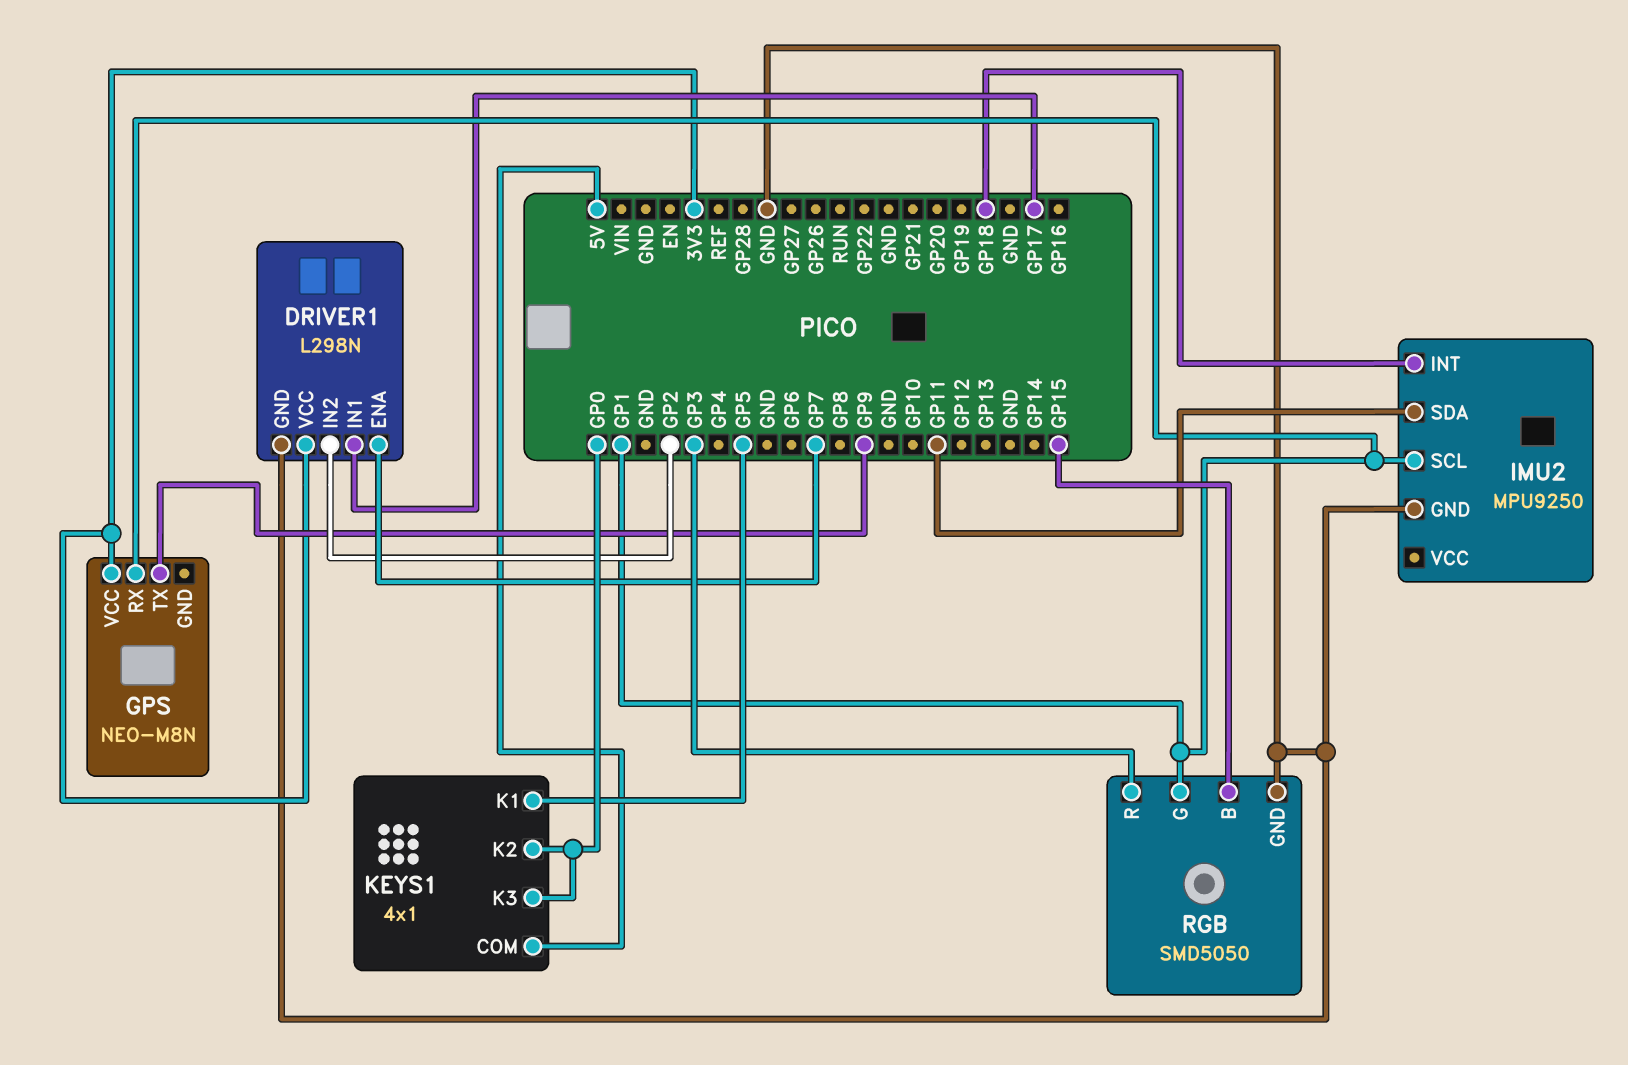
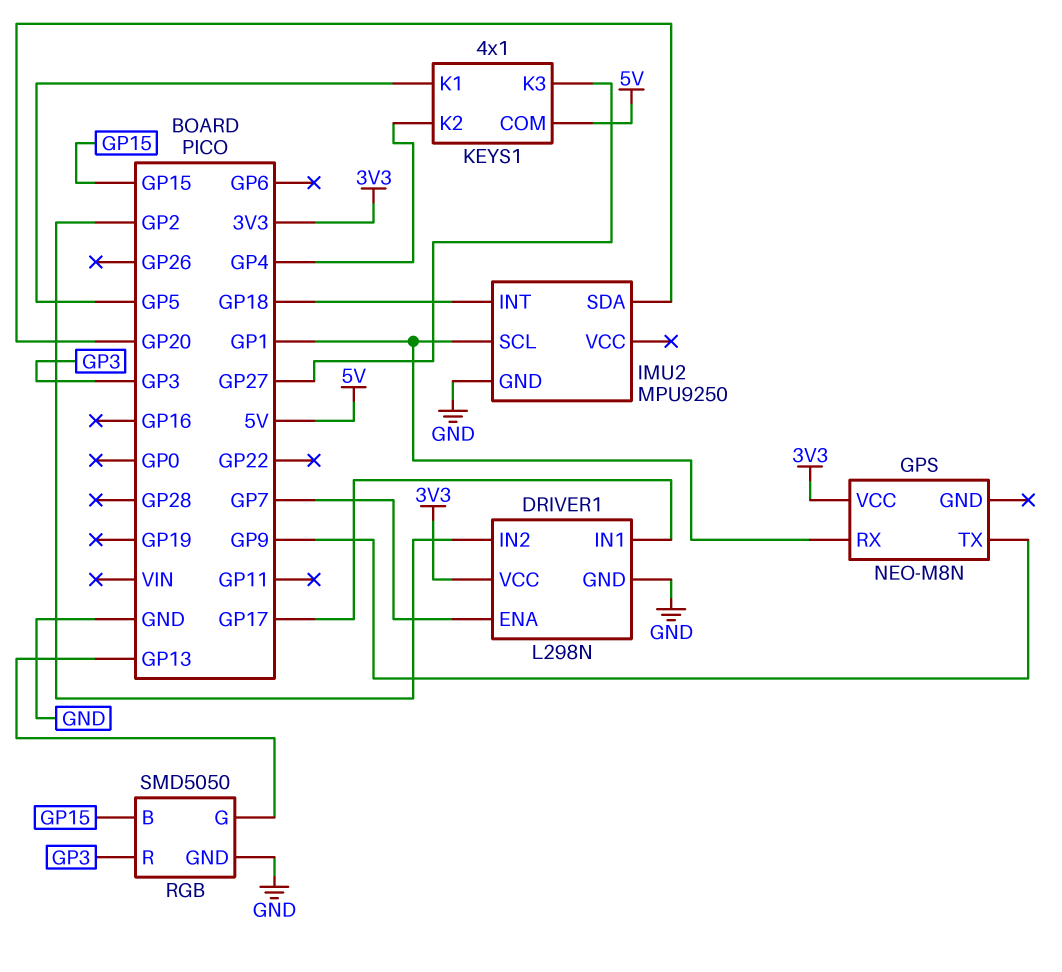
IMU2 pin SDA: GP11 -> GP20
KEYS1 pin K2: GP0 -> GP4
KEYS1 pin K3: GP0 -> GP27
RGB pin G: GP1 -> GP13

